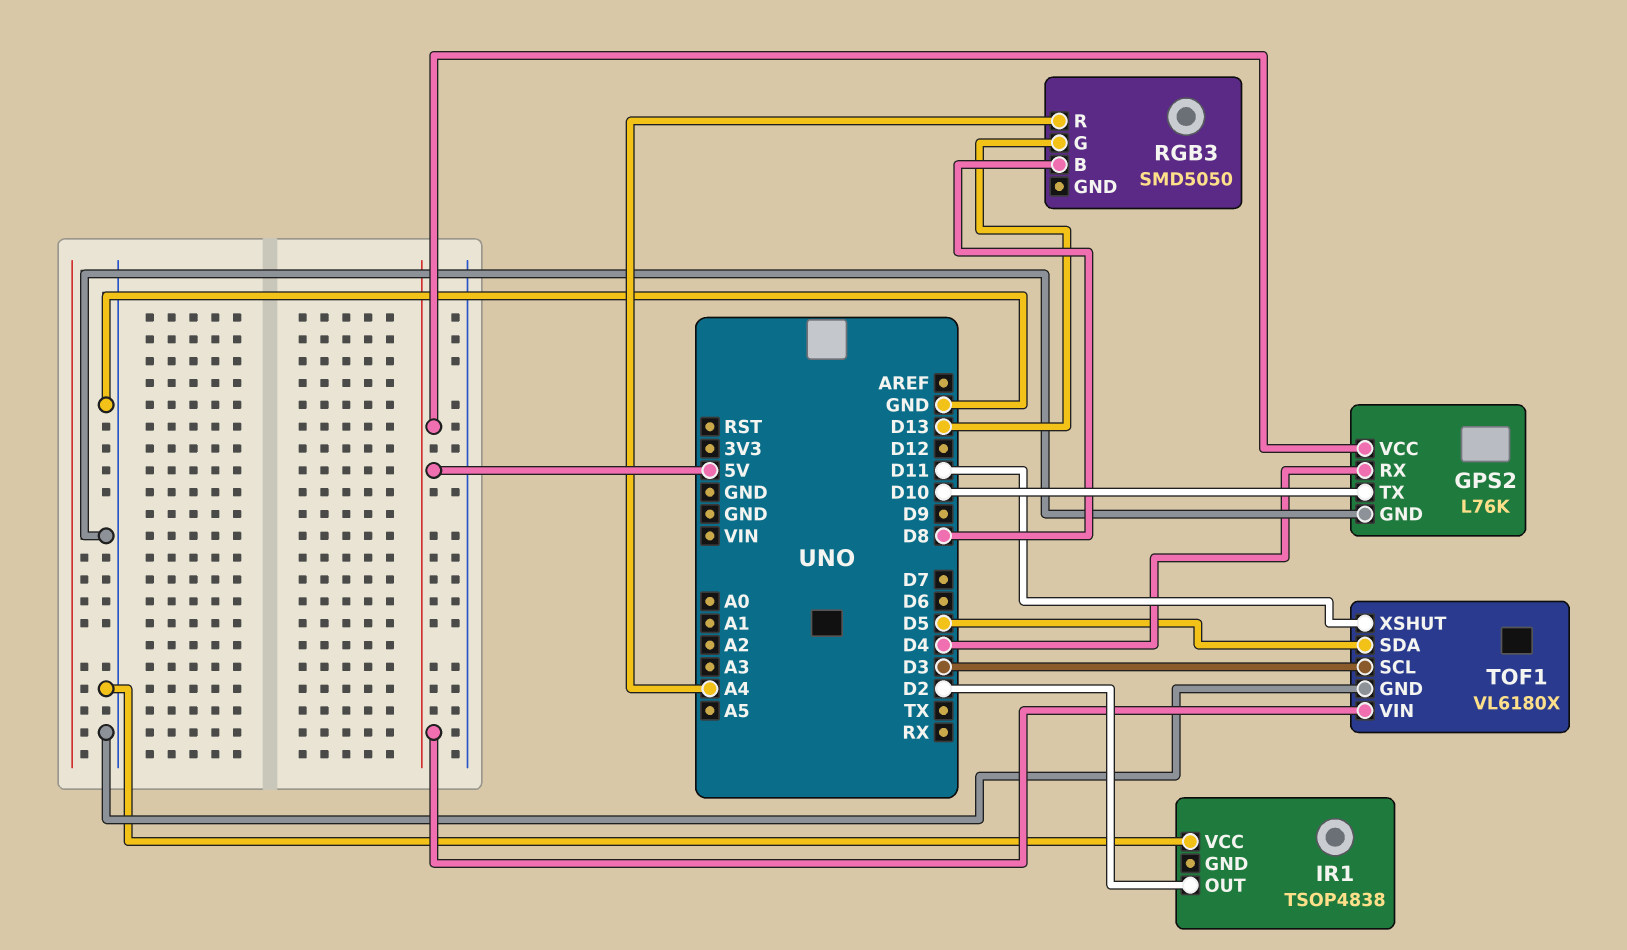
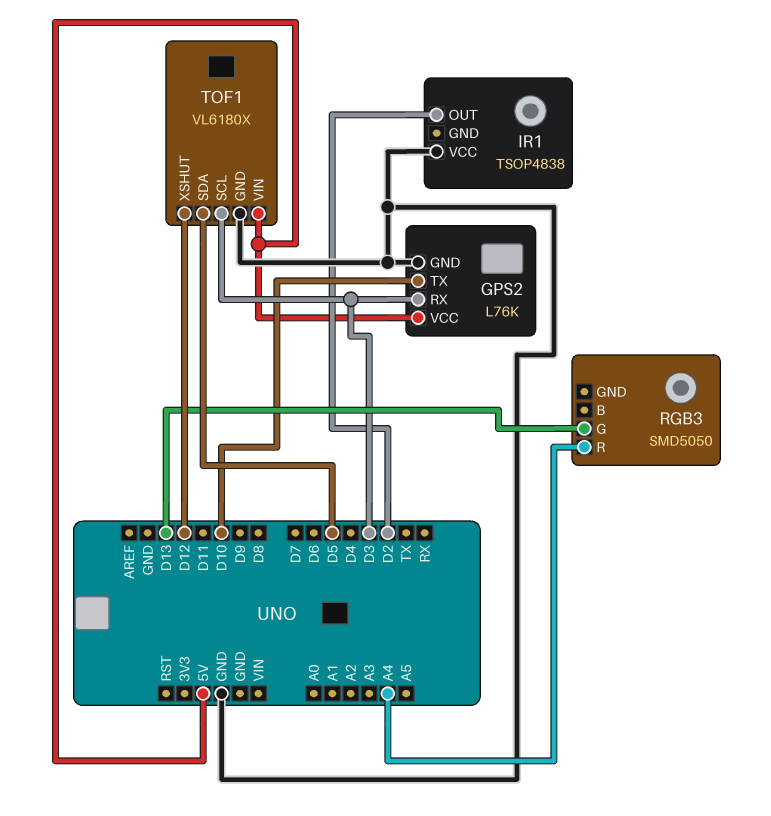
GPS2 pin RX: D4 -> D3
RGB3 pin B: D8 -> none
TOF1 pin XSHUT: D11 -> D12

